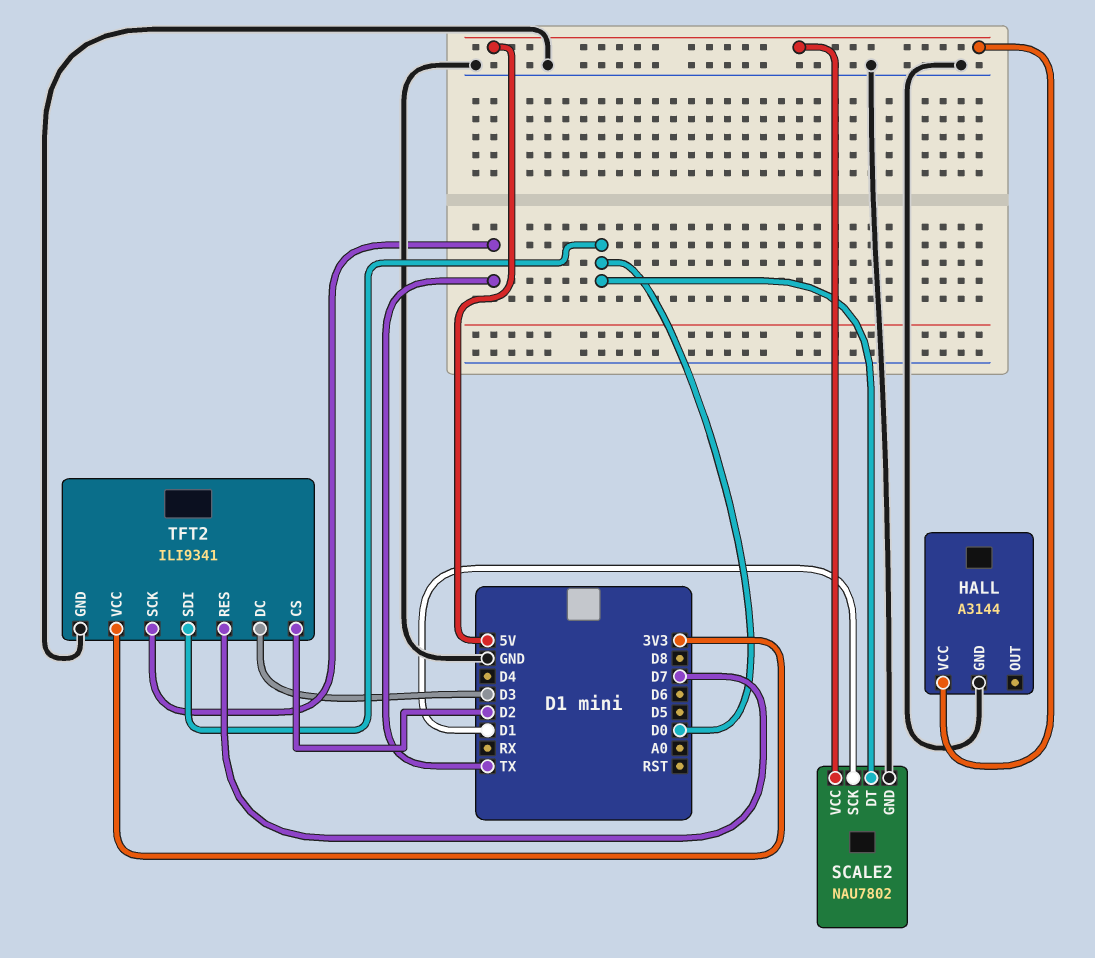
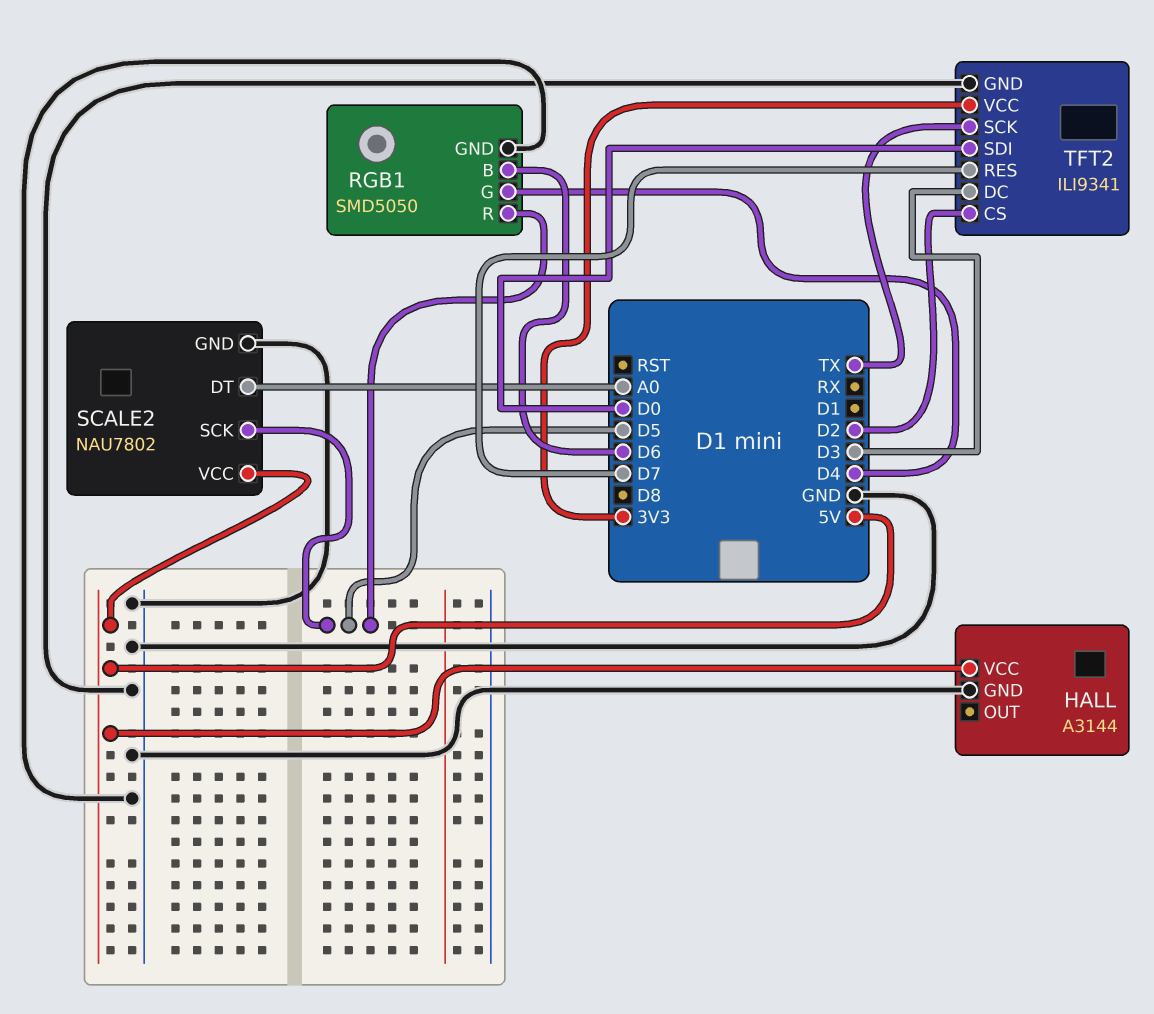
RGB1: none -> SMD5050
RGB1 pin B: none -> D6
RGB1 pin G: none -> D4
RGB1 pin GND: none -> GND
RGB1 pin R: none -> D5
SCALE2 pin DT: D0 -> A0
SCALE2 pin SCK: D1 -> D5

